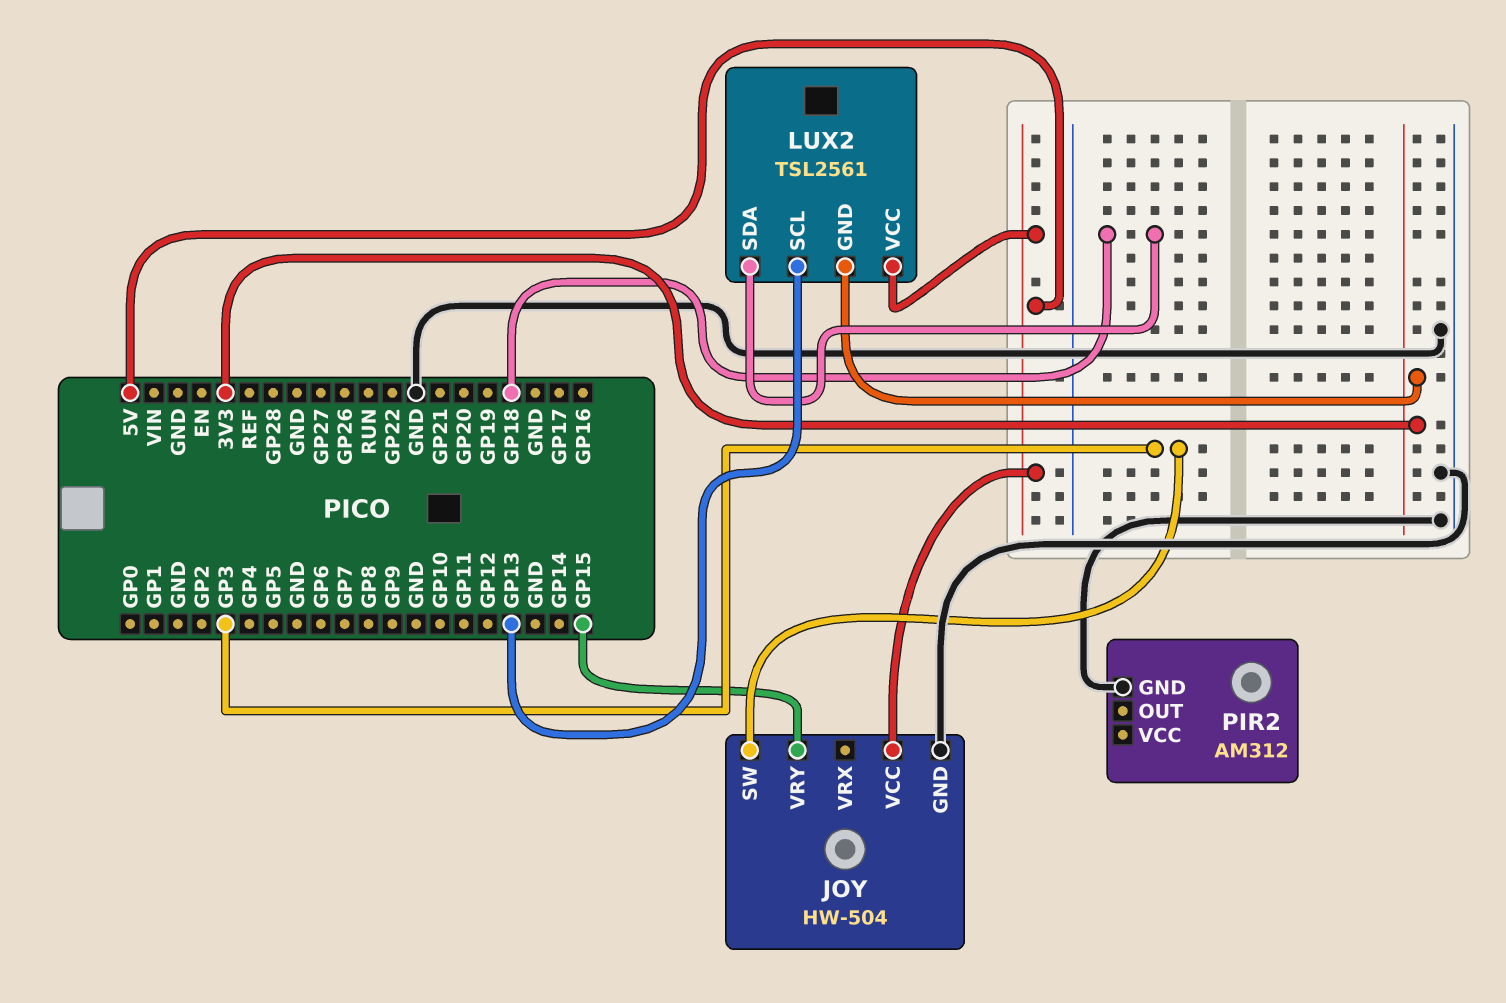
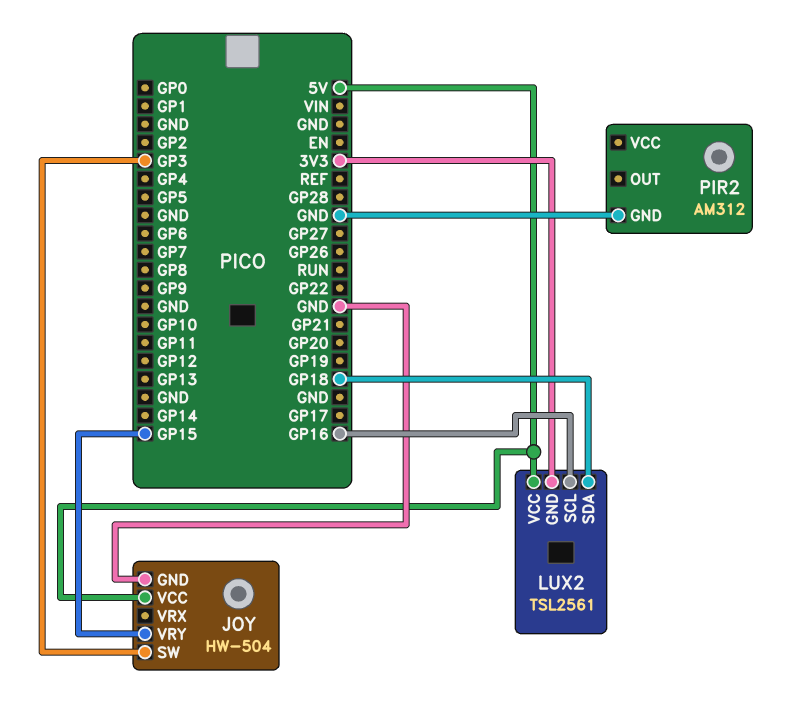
LUX2 pin SCL: GP13 -> GP16

